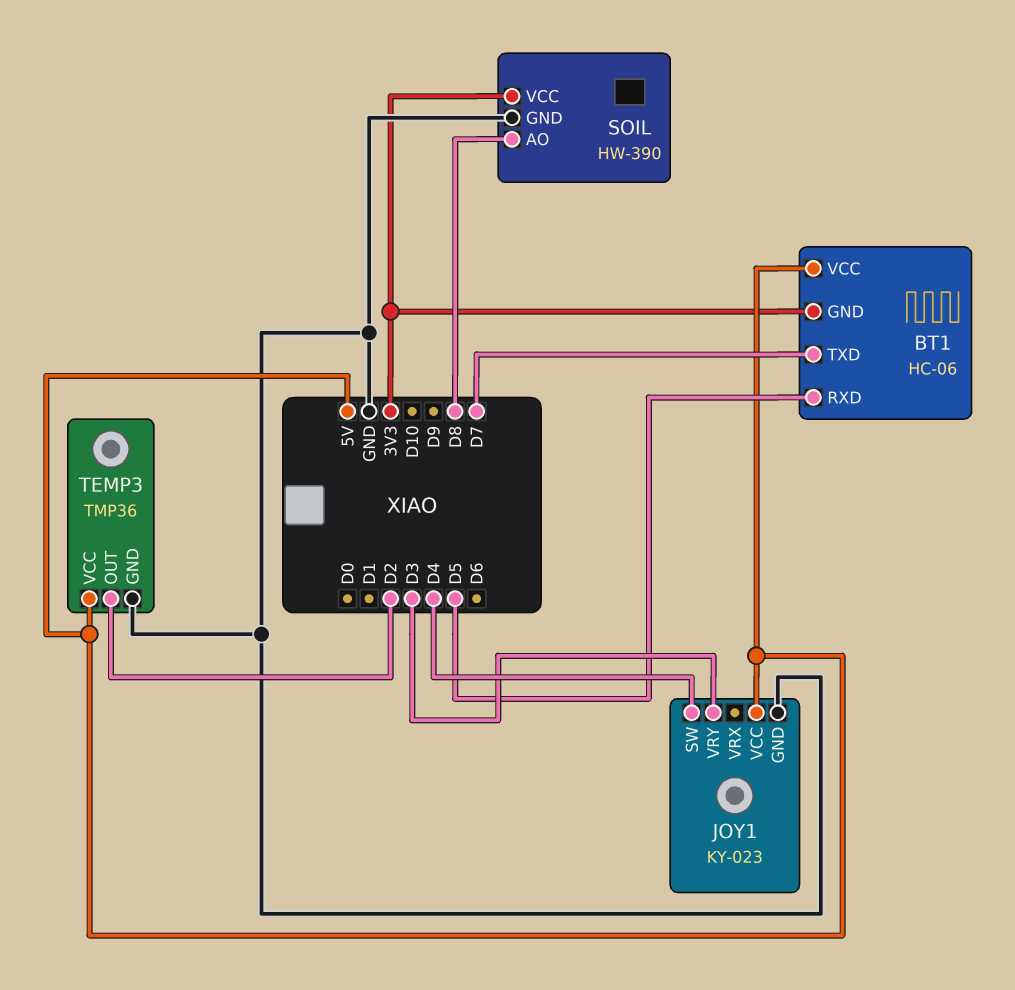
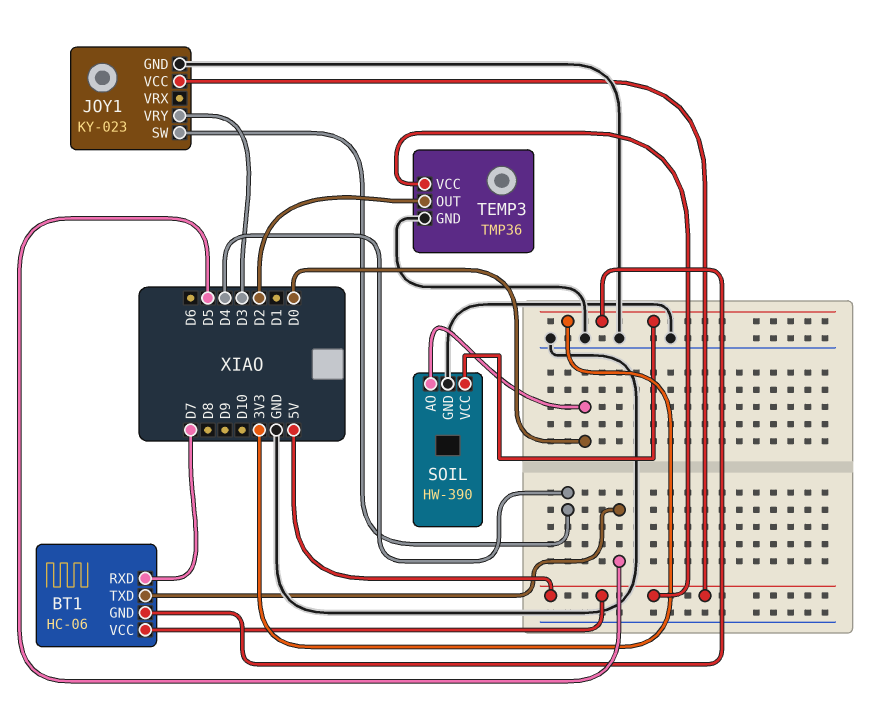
BT1 pin RXD: D5 -> D7
BT1 pin TXD: D7 -> D5
SOIL pin AO: D8 -> D0

